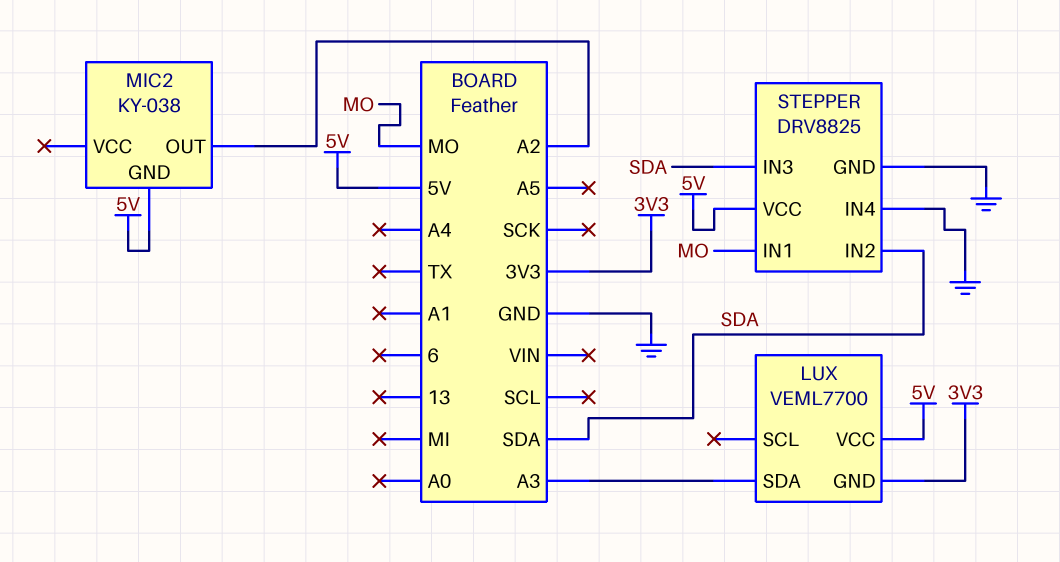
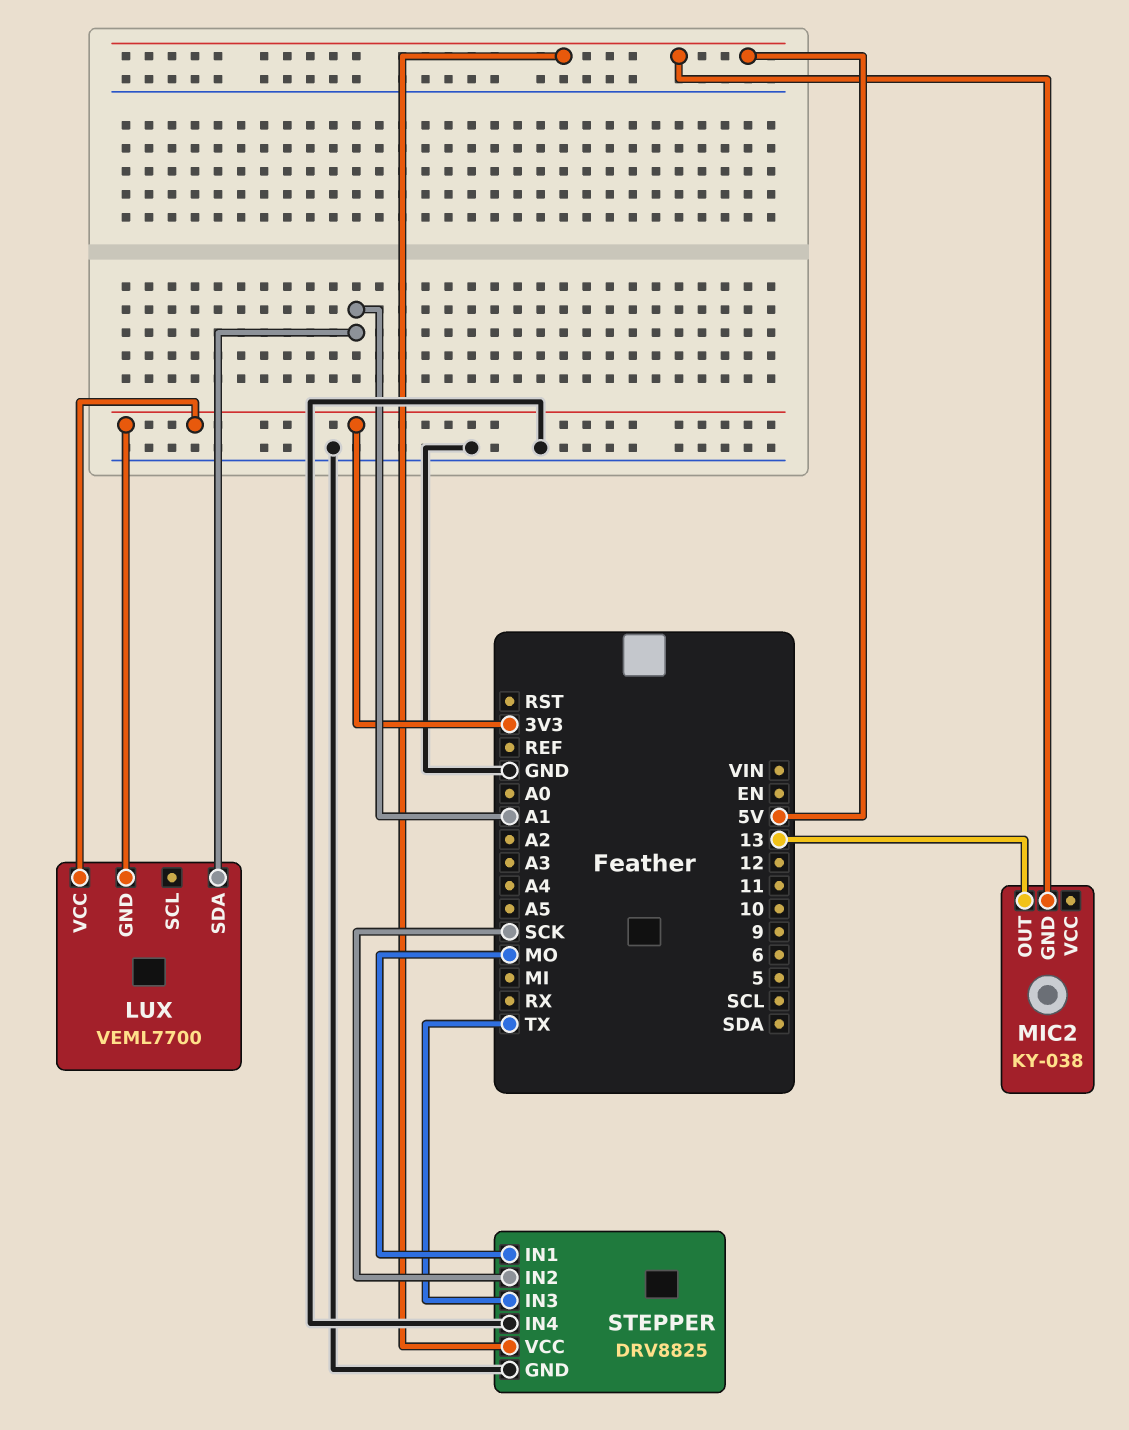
LUX pin SDA: A3 -> A1
LUX pin VCC: 5V -> 3V3
MIC2 pin OUT: A2 -> 13
STEPPER pin IN2: SDA -> SCK
STEPPER pin IN3: SDA -> TX

